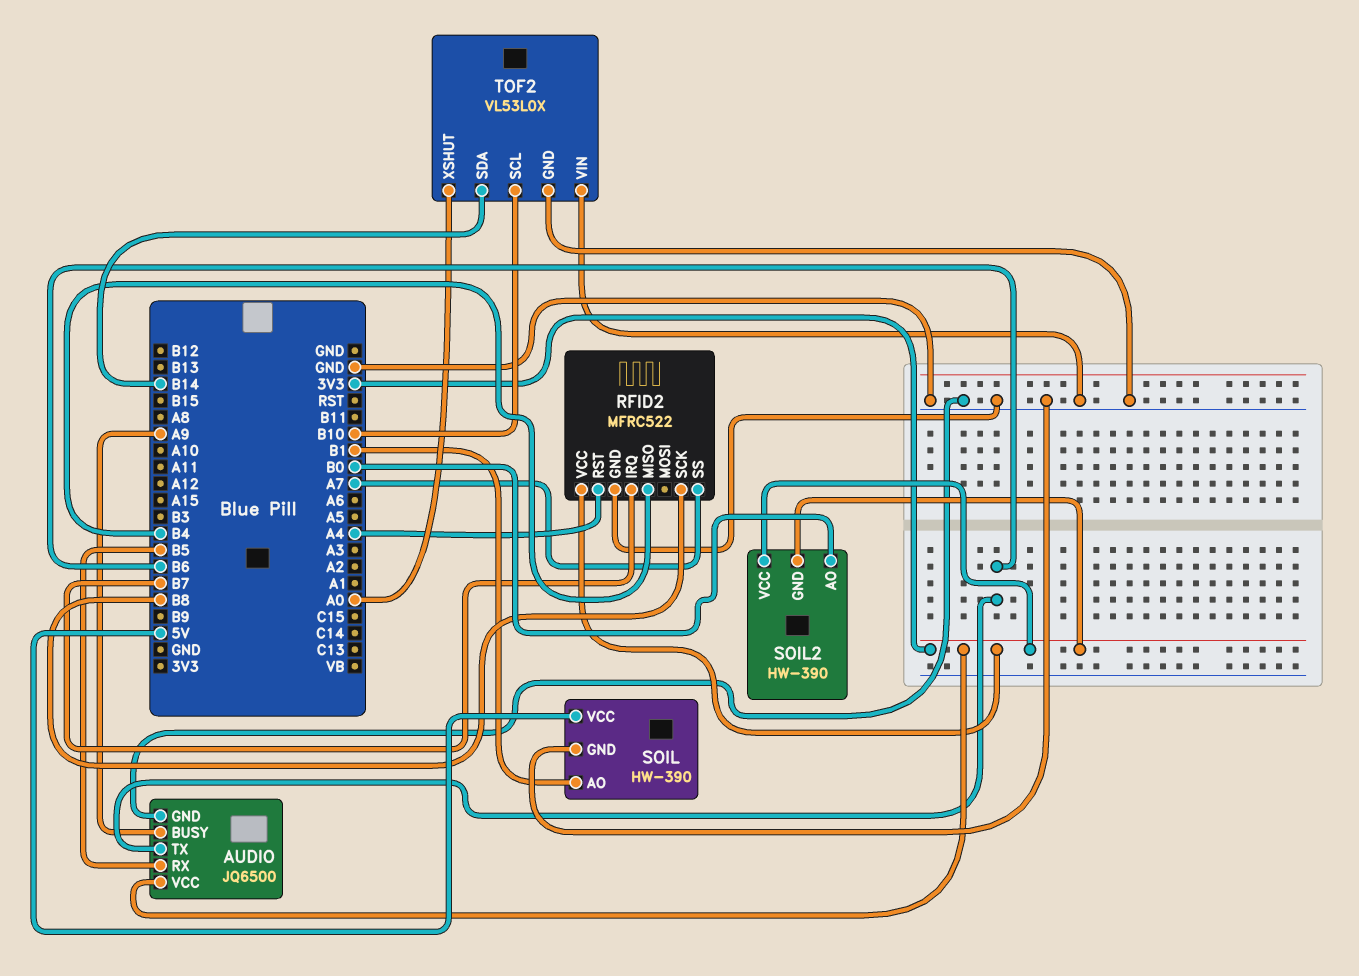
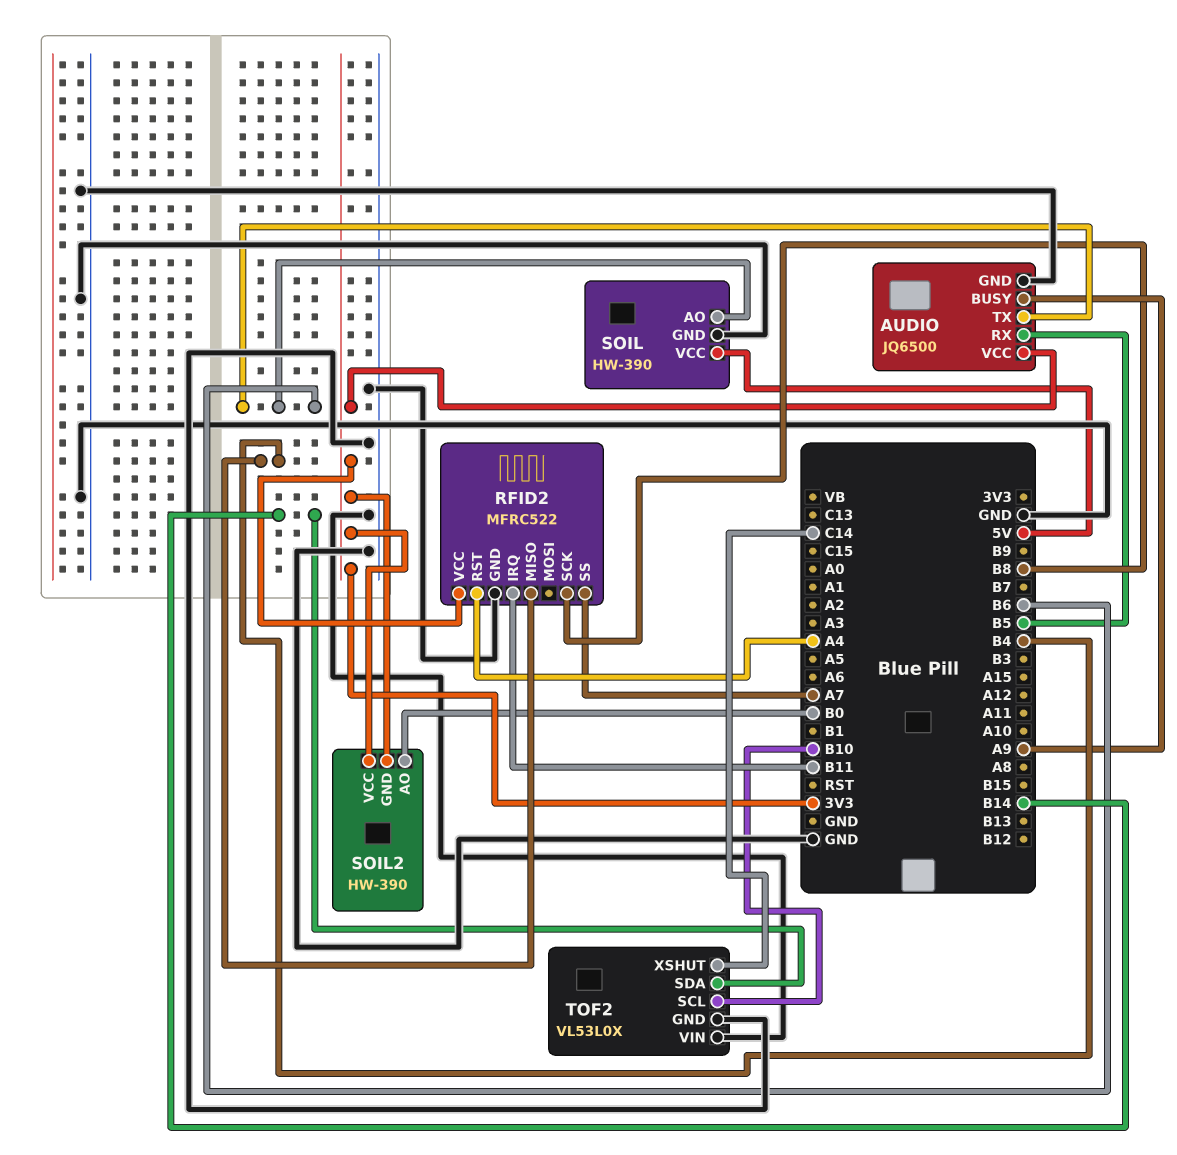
RFID2 pin IRQ: B7 -> B11
SOIL pin AO: B1 -> B6
TOF2 pin XSHUT: A0 -> C14

